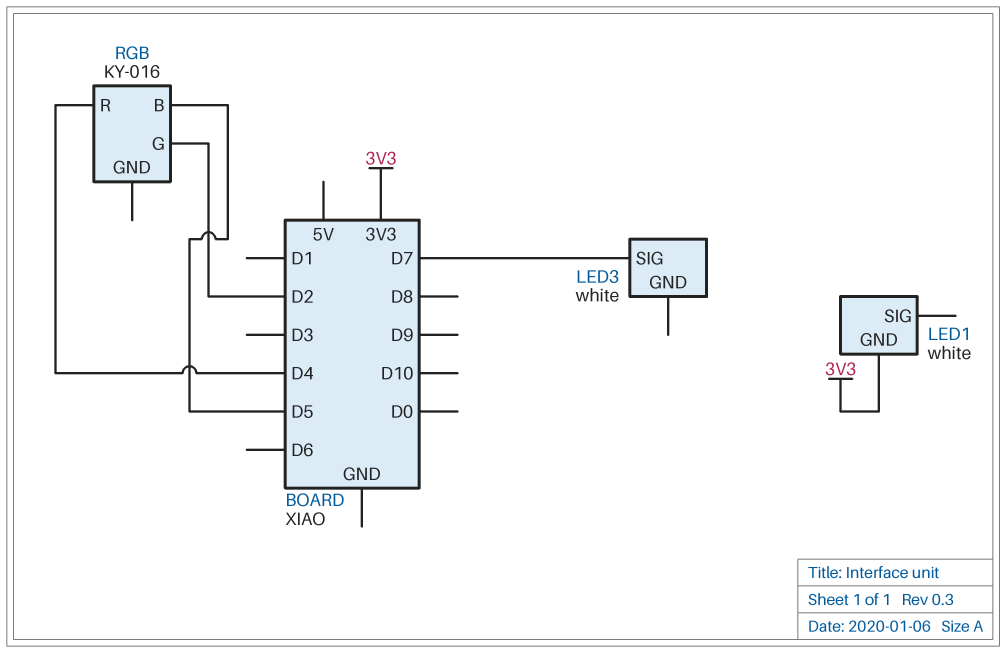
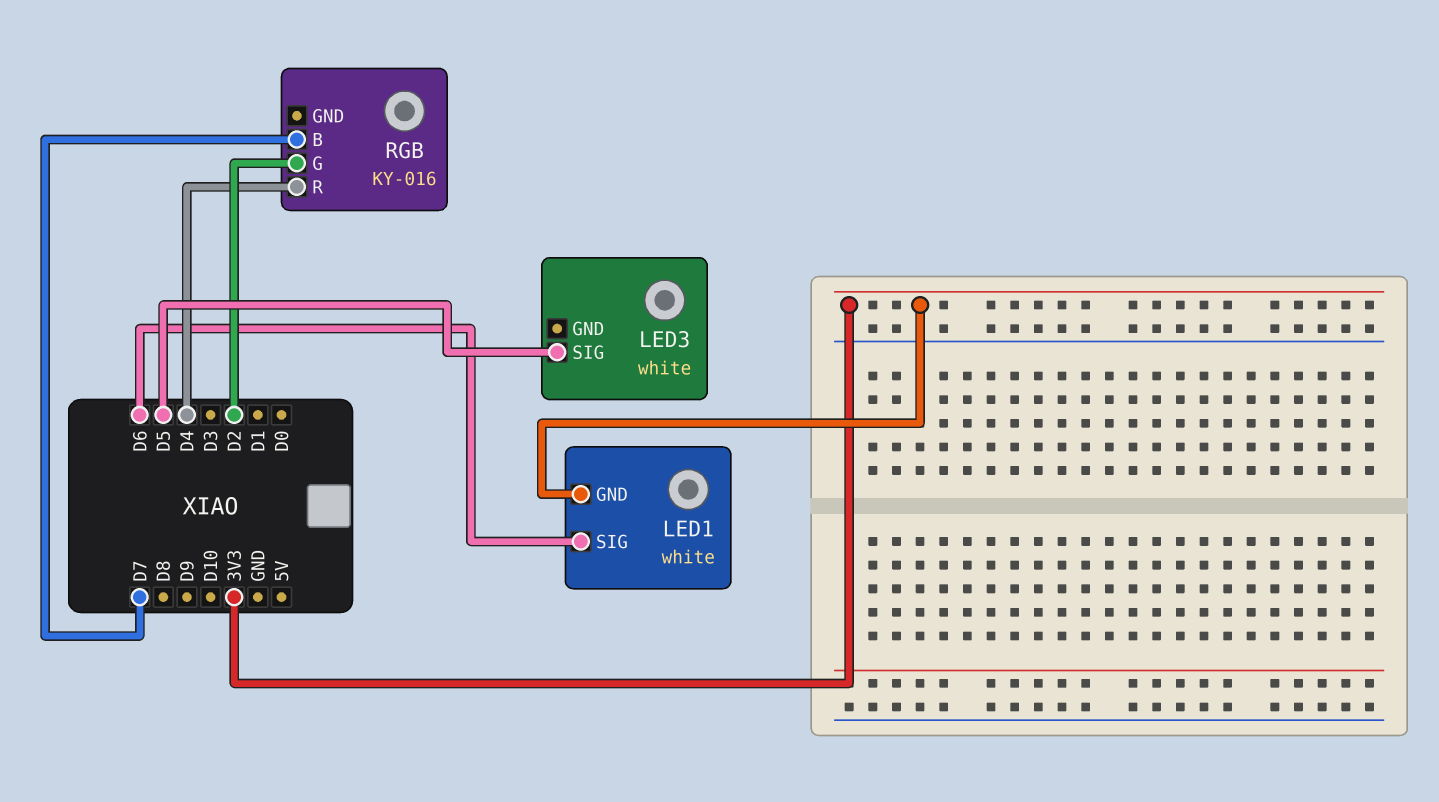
LED1 pin SIG: none -> D6
LED3 pin SIG: D7 -> D5
RGB pin B: D5 -> D7

